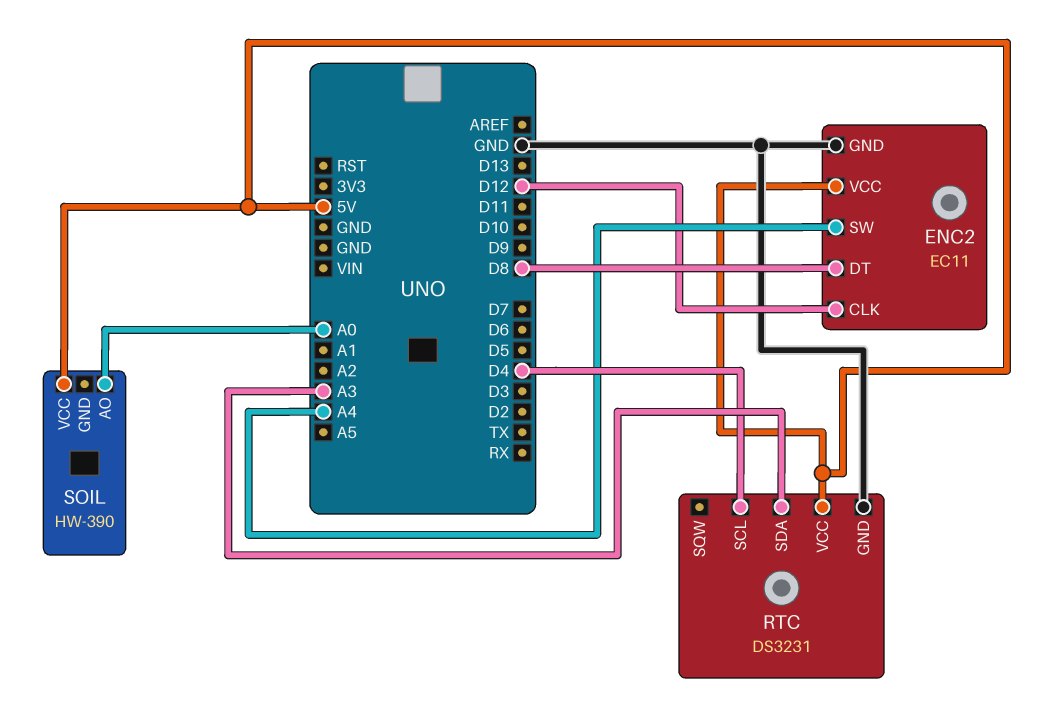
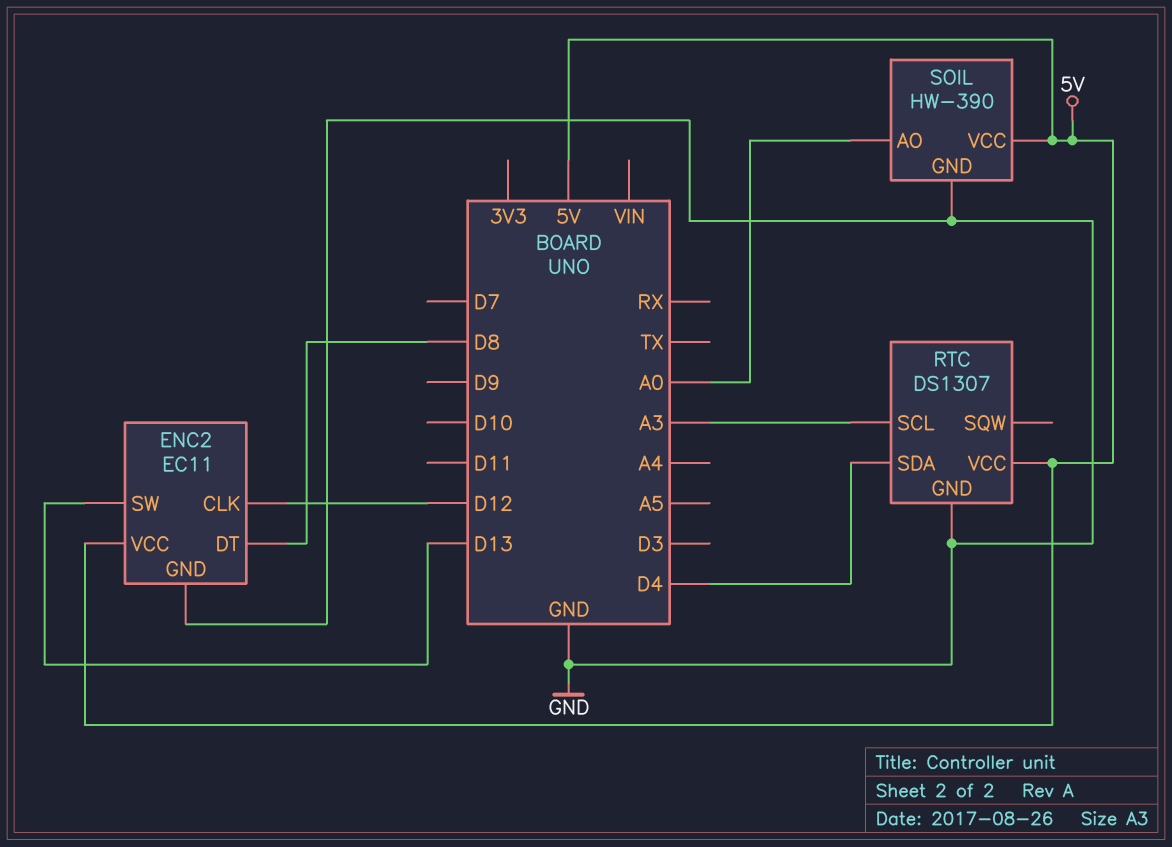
ENC2 pin SW: A4 -> D13
RTC: DS3231 -> DS1307
RTC pin SCL: D4 -> A3
RTC pin SDA: A3 -> D4
SOIL pin GND: none -> GND

